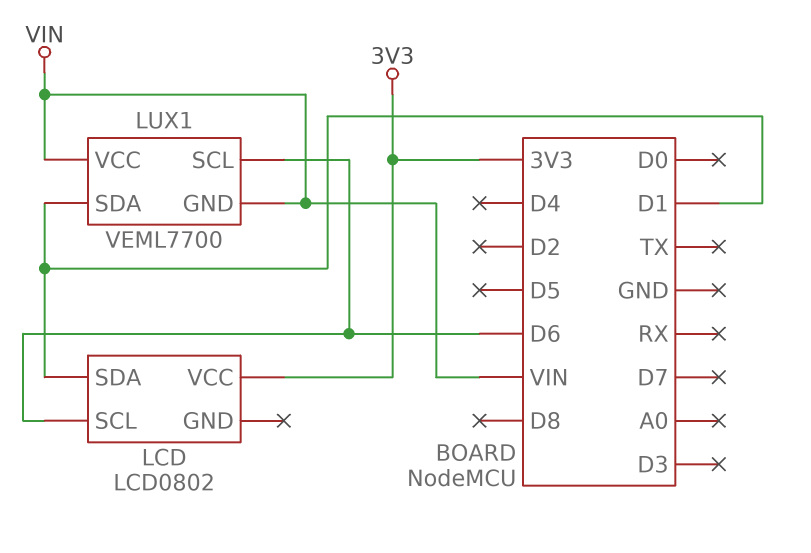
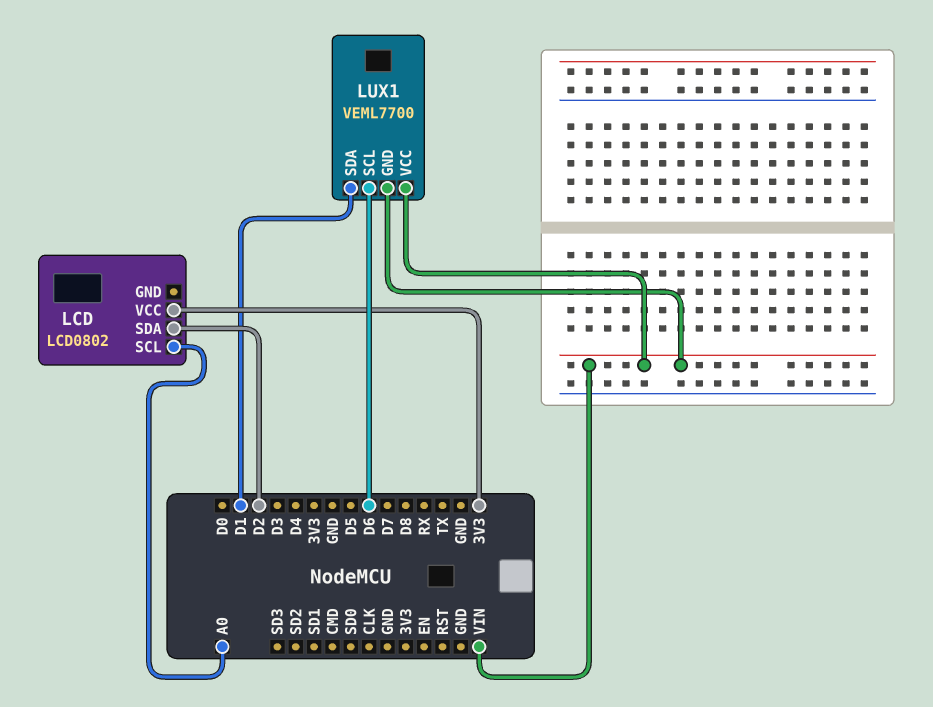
LCD pin SCL: D6 -> A0
LCD pin SDA: D1 -> D2

